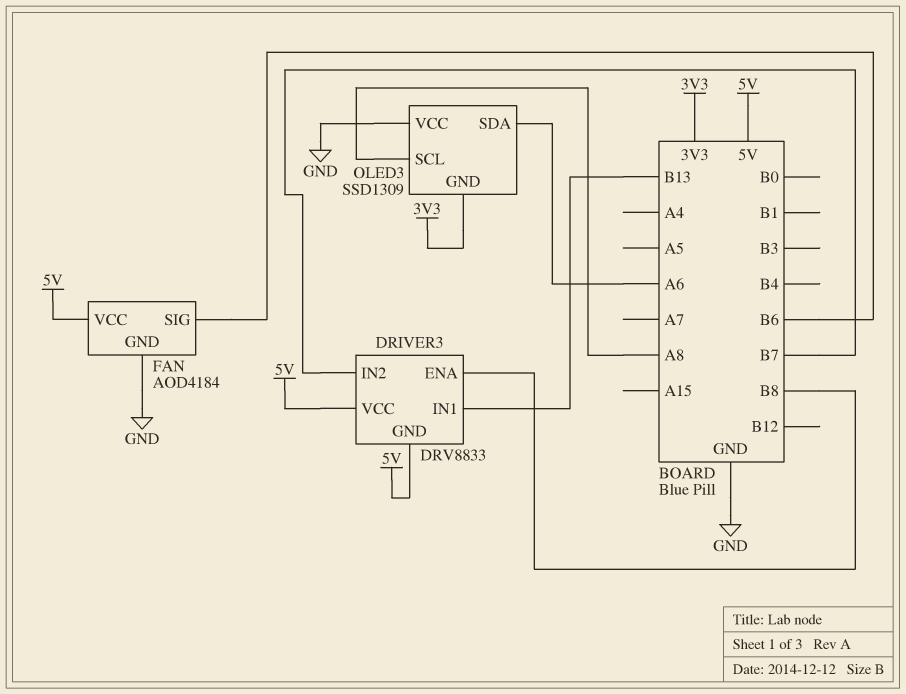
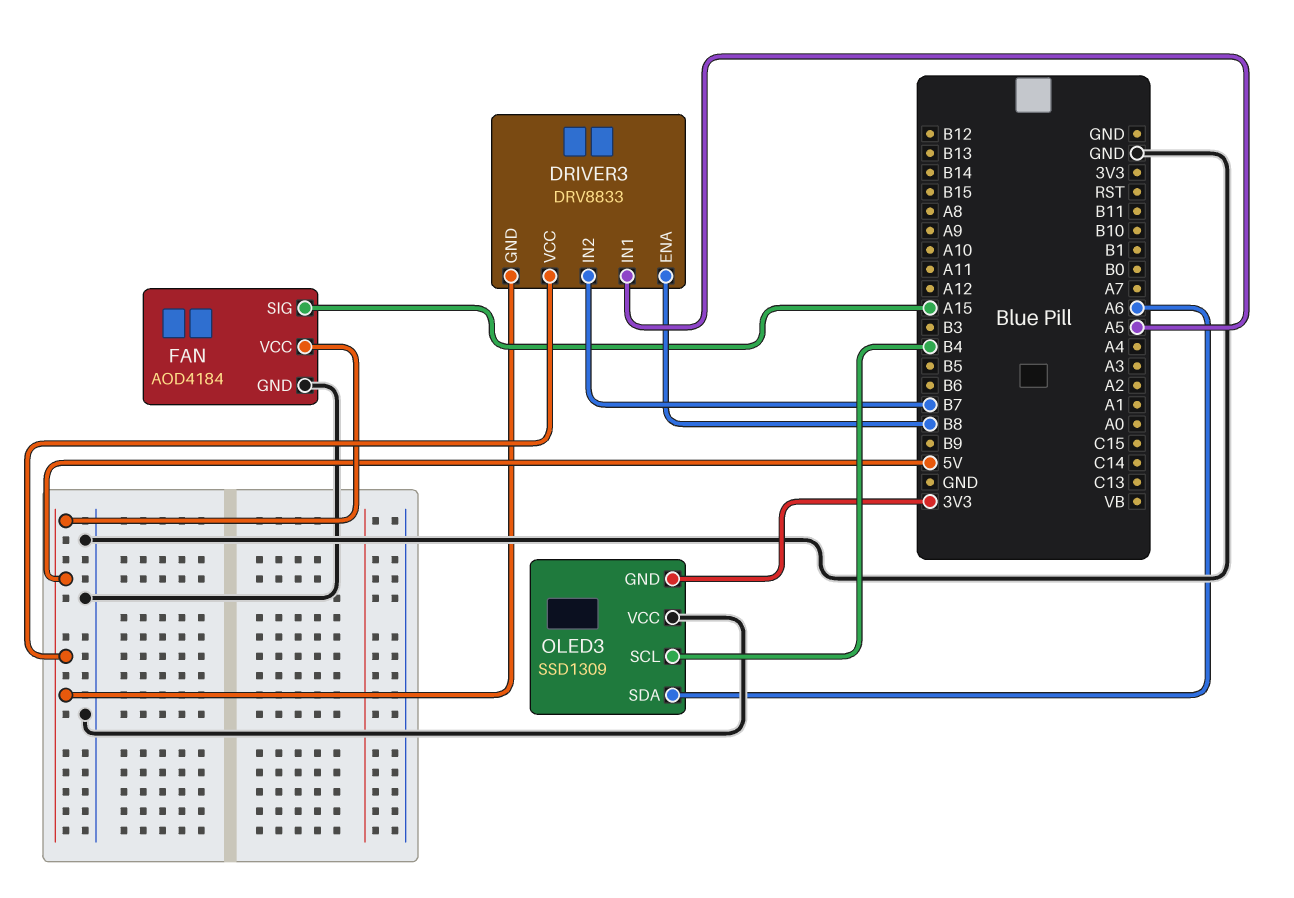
DRIVER3 pin IN1: B13 -> A5
FAN pin SIG: B6 -> A15
OLED3 pin SCL: A8 -> B4

